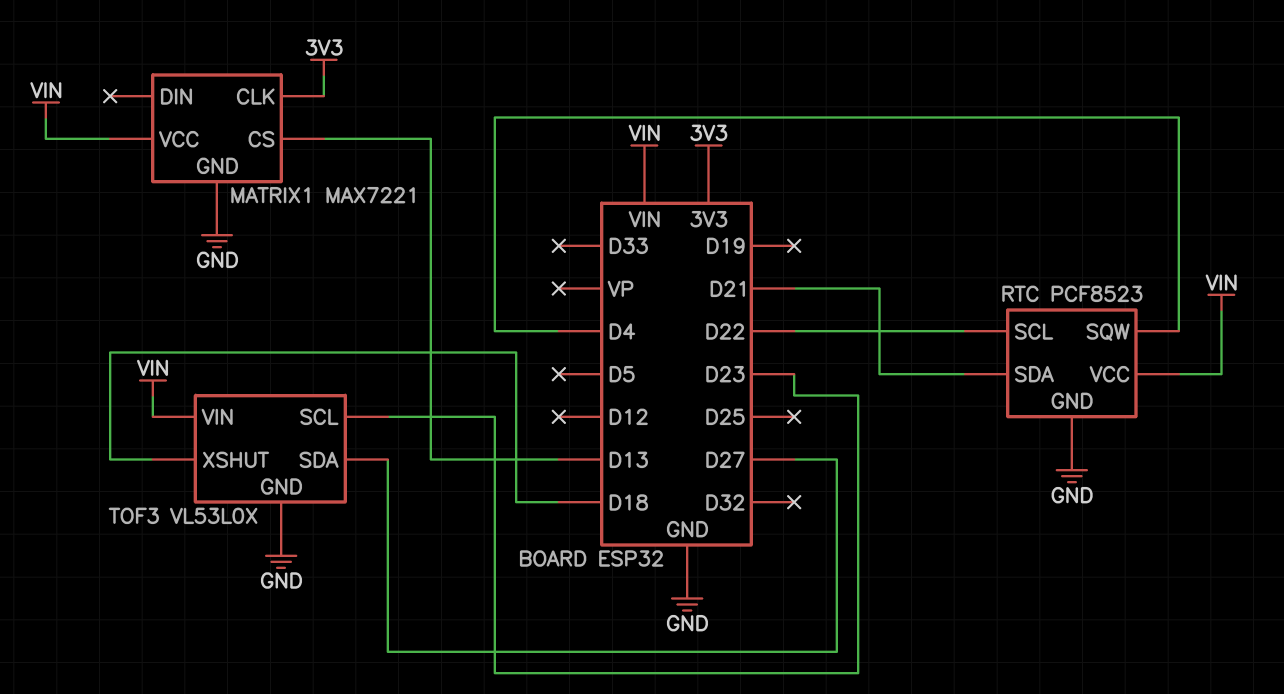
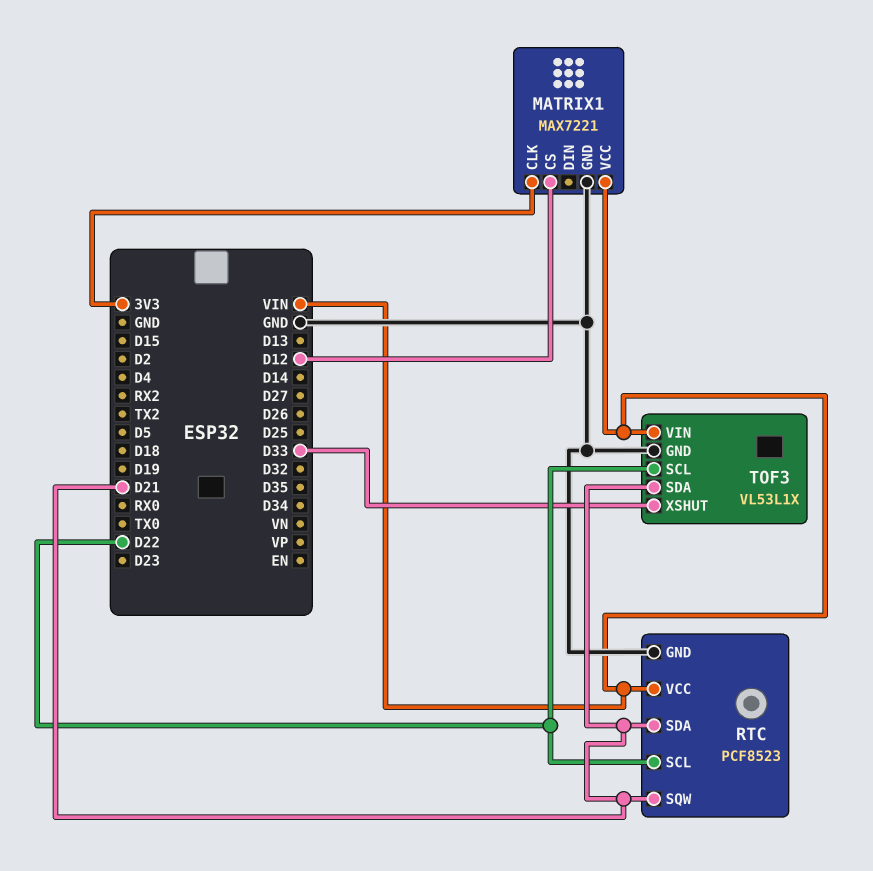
MATRIX1 pin CS: D13 -> D12
RTC pin SQW: D4 -> D21
TOF3: VL53L0X -> VL53L1X
TOF3 pin SCL: D23 -> D22
TOF3 pin SDA: D27 -> D21
TOF3 pin XSHUT: D18 -> D33

